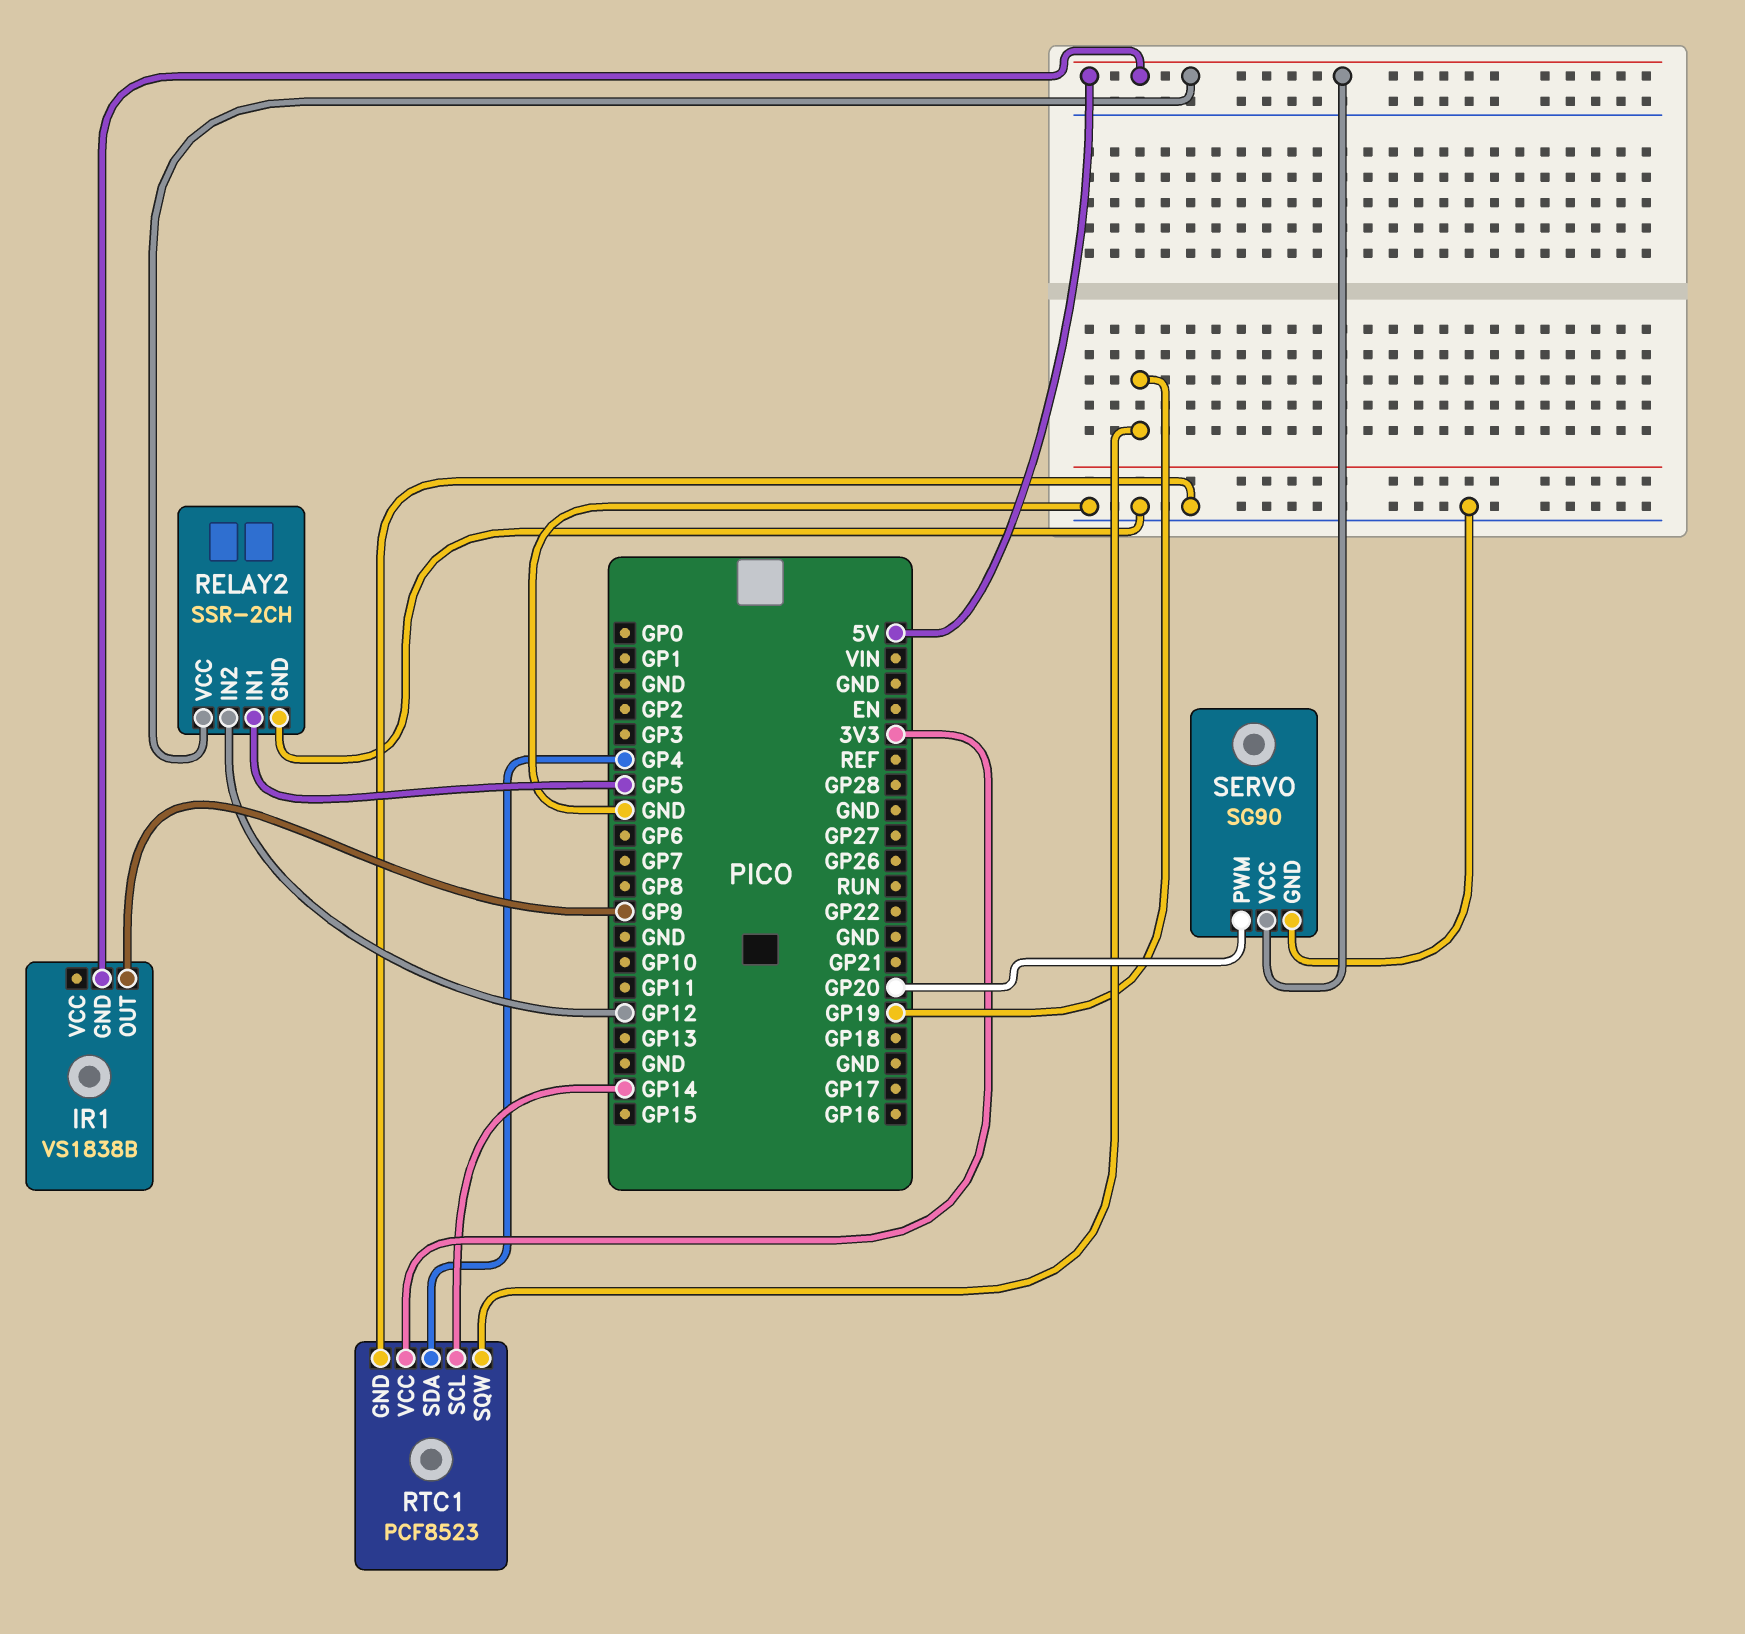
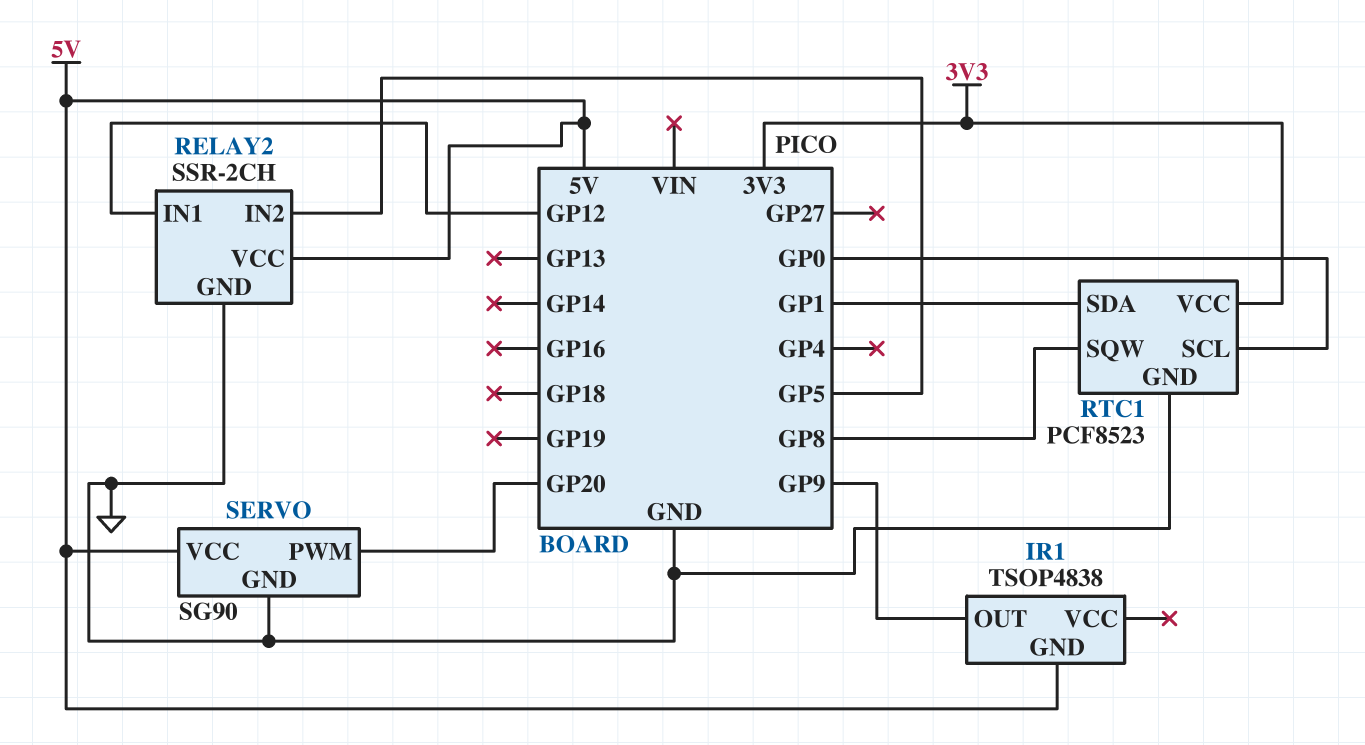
IR1: VS1838B -> TSOP4838
RELAY2 pin IN1: GP5 -> GP12
RELAY2 pin IN2: GP12 -> GP5
RTC1 pin SCL: GP14 -> GP0
RTC1 pin SDA: GP4 -> GP1
RTC1 pin SQW: GP19 -> GP8

